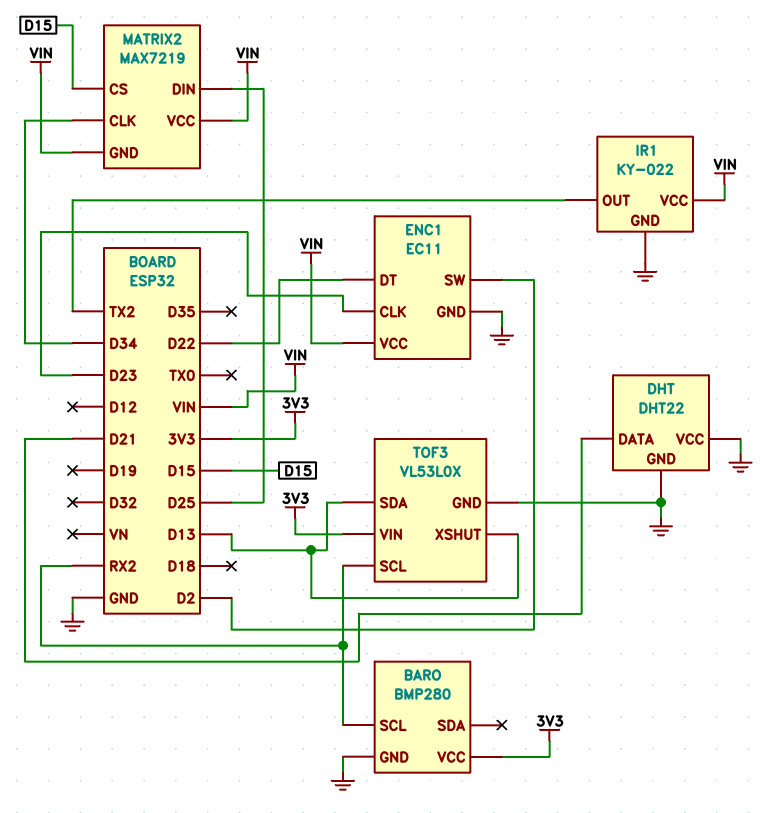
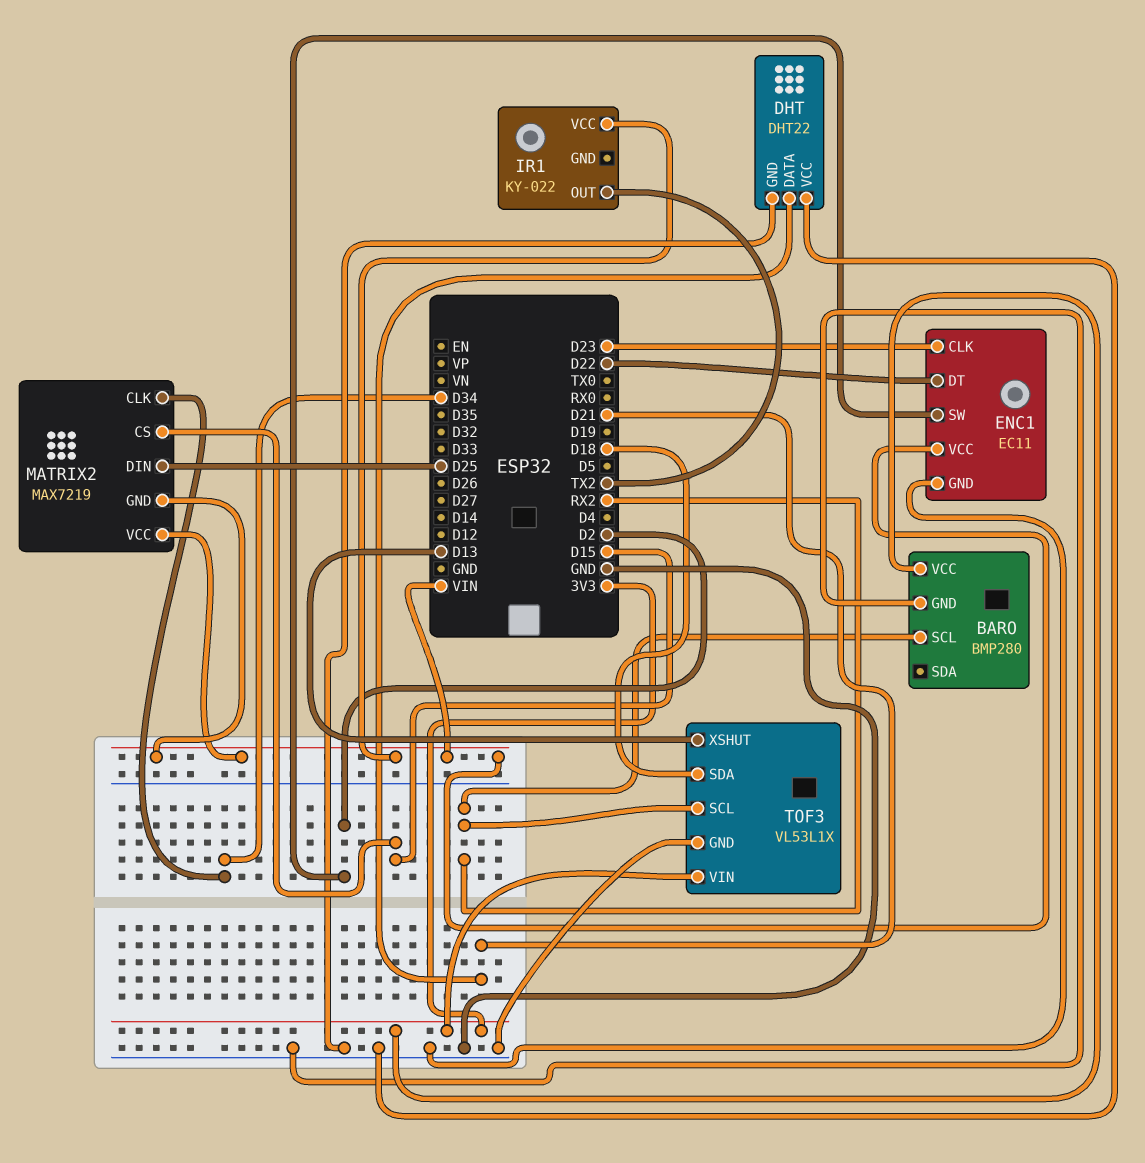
IR1 pin GND: GND -> none
TOF3: VL53L0X -> VL53L1X
TOF3 pin SDA: D13 -> D18

